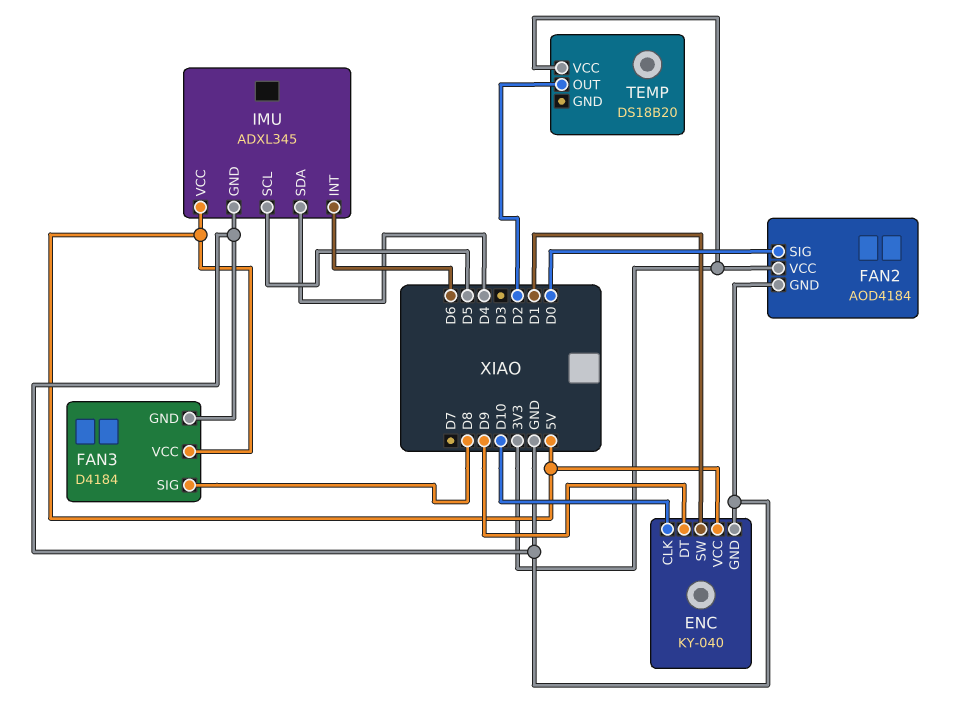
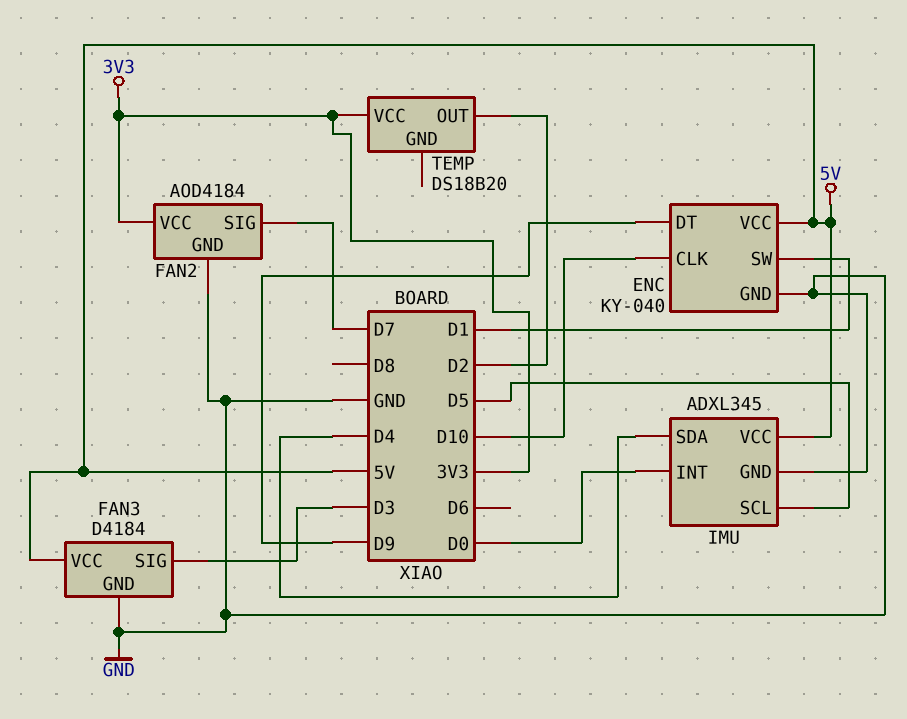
FAN2 pin SIG: D0 -> D7
FAN3 pin SIG: D8 -> D3
IMU pin INT: D6 -> D0

